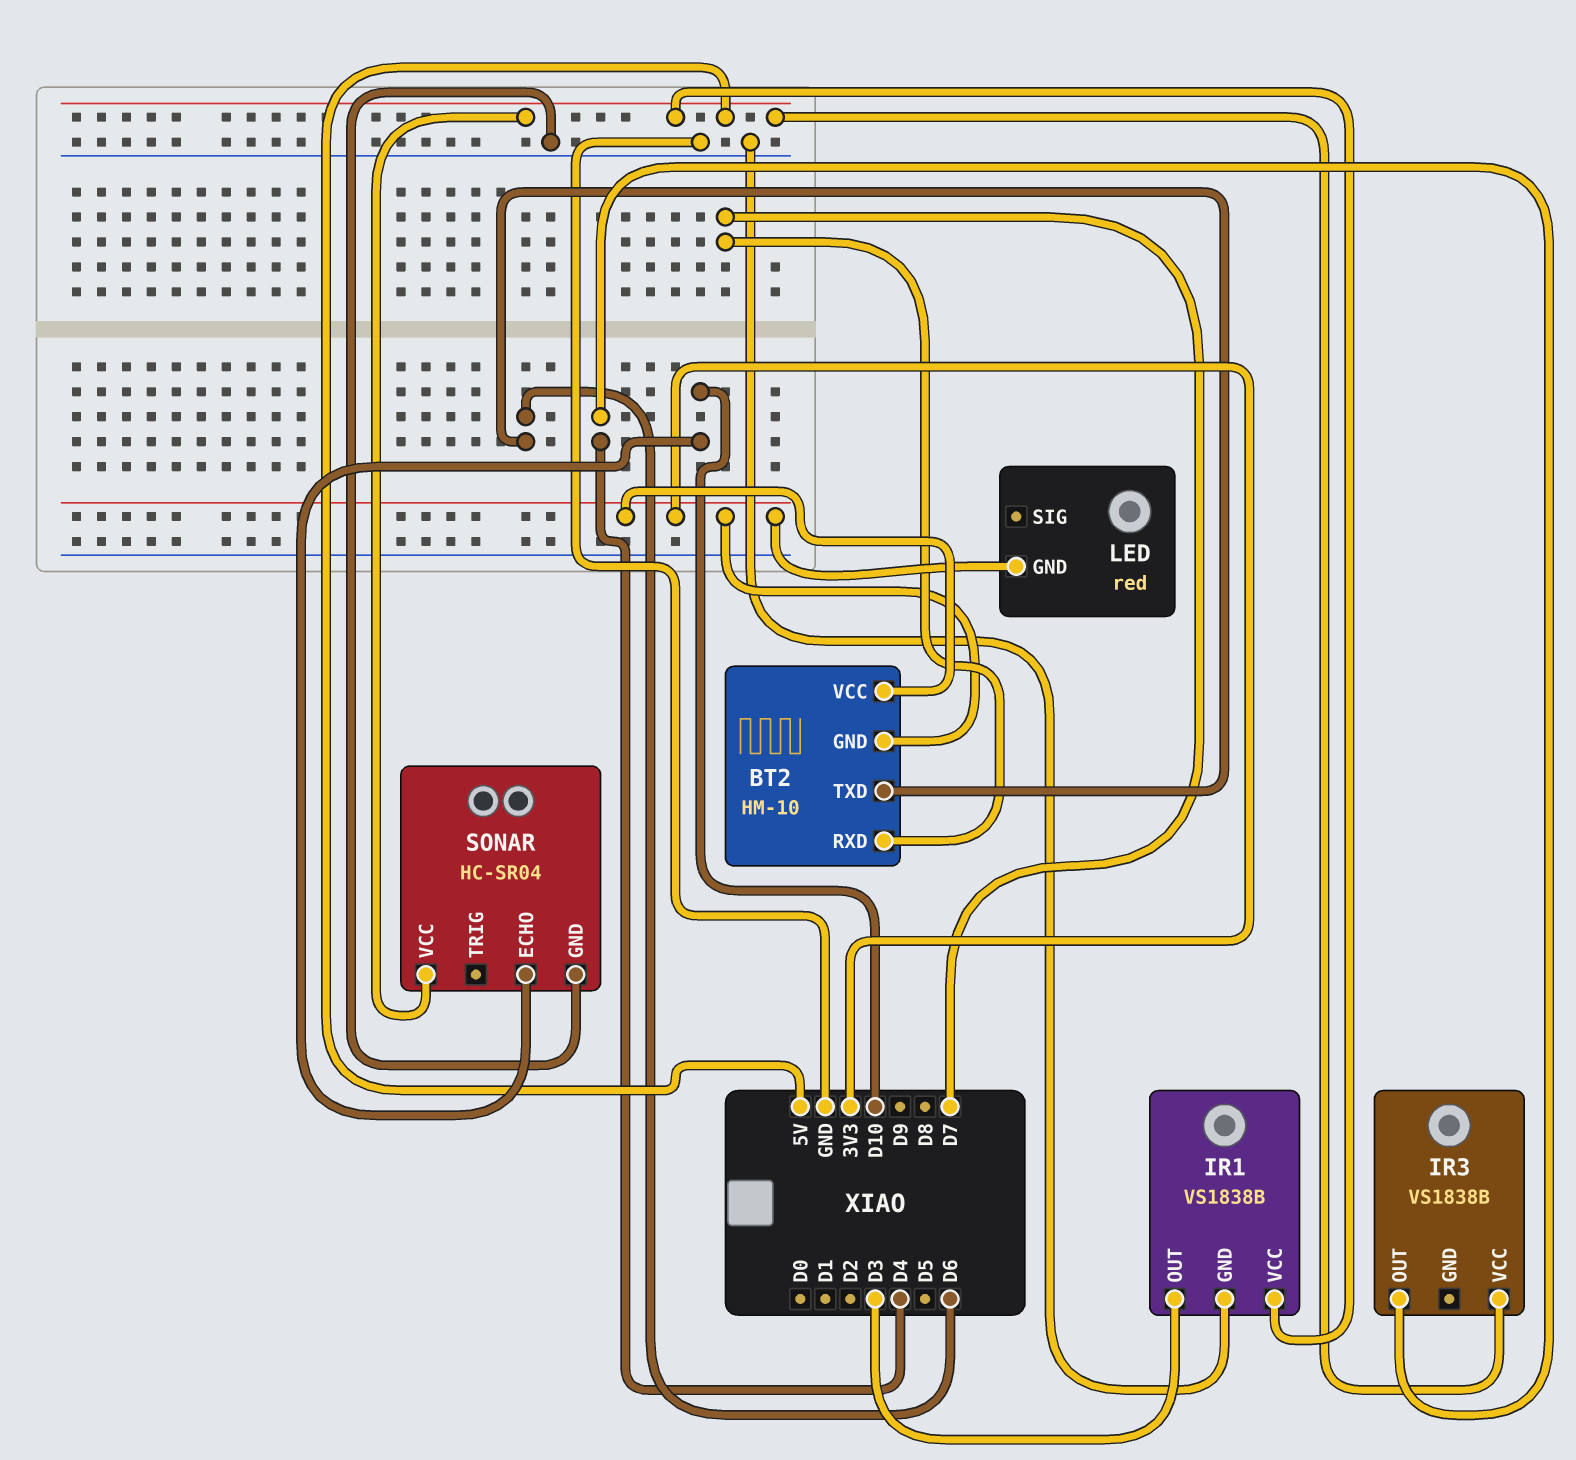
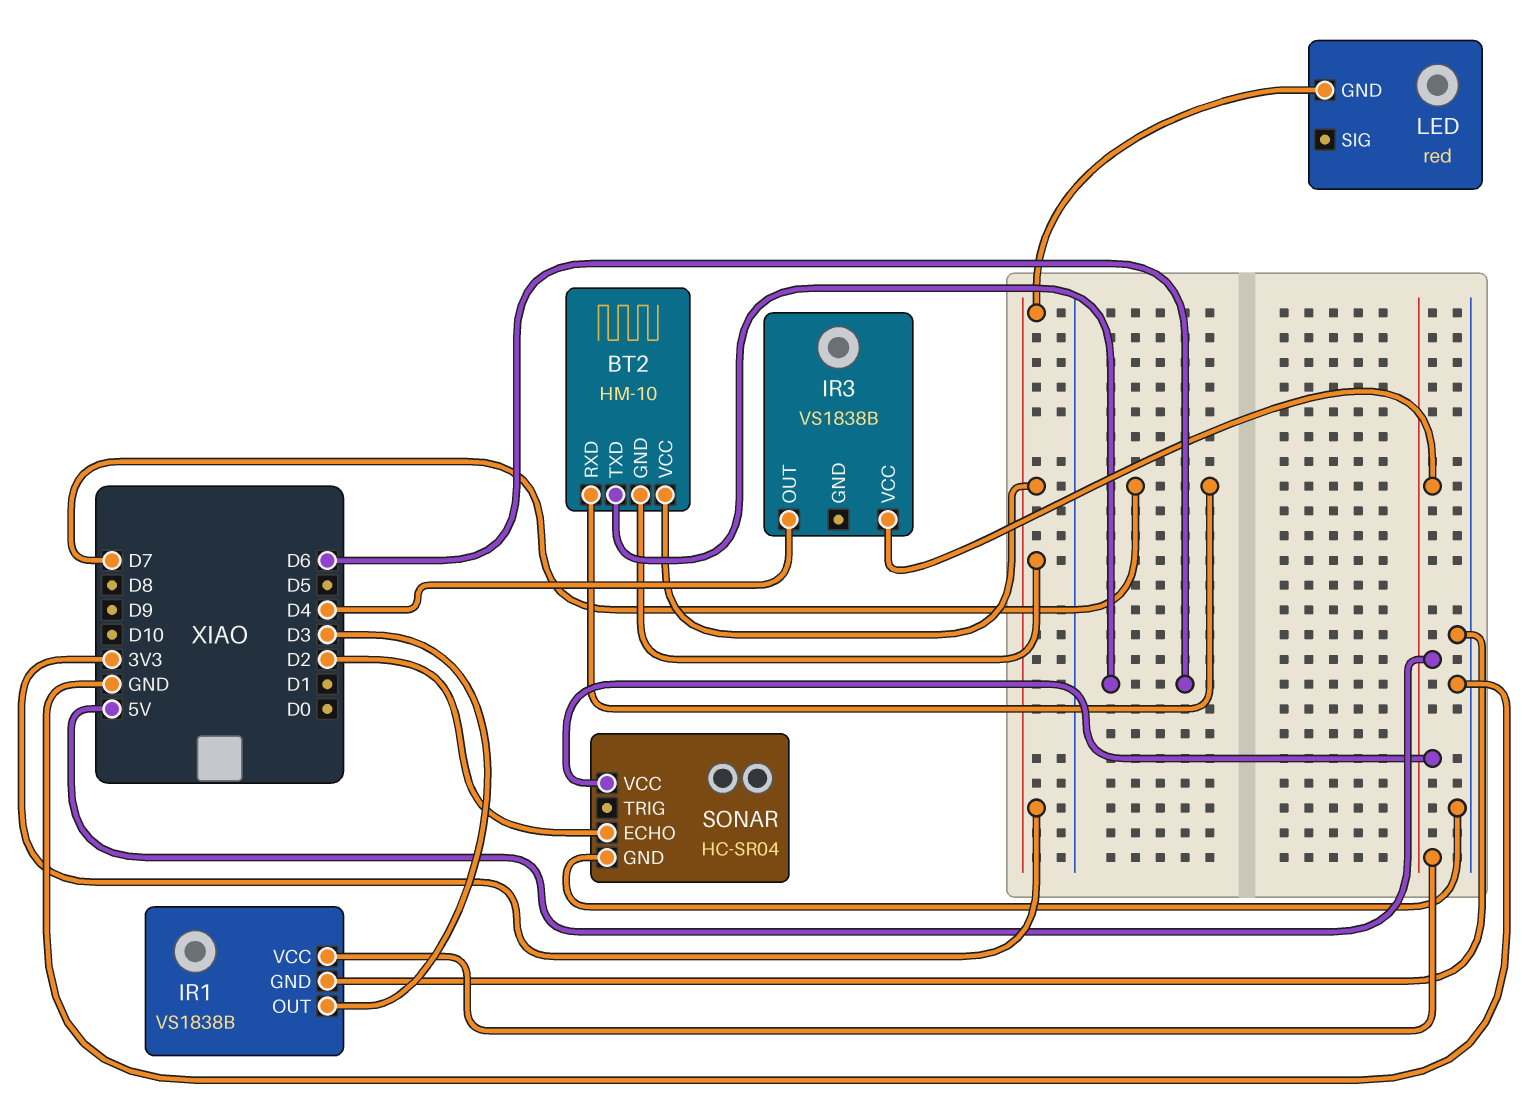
SONAR pin ECHO: D10 -> D2

